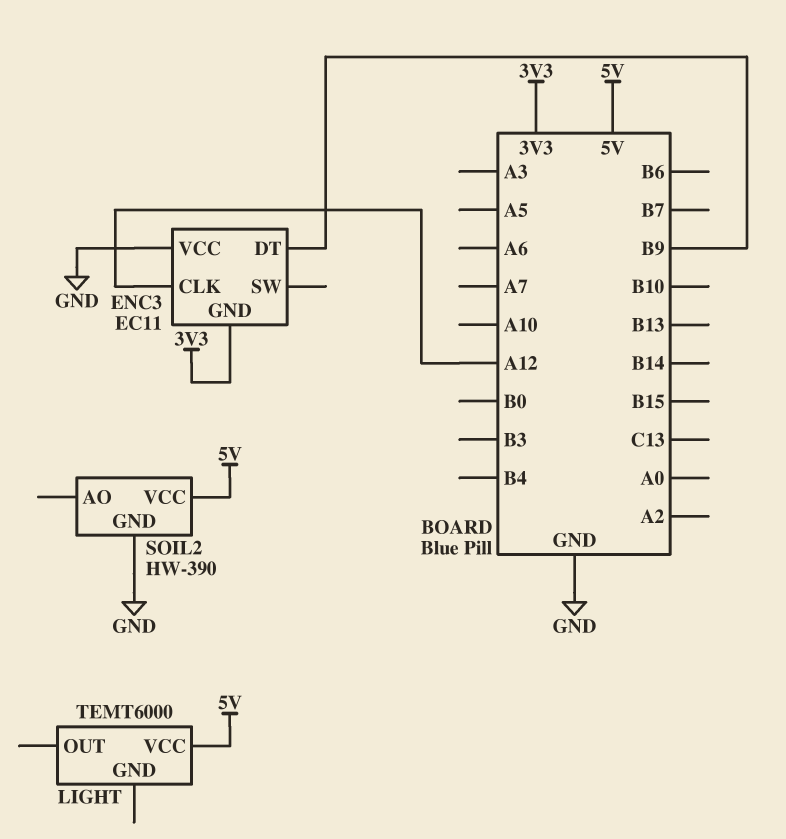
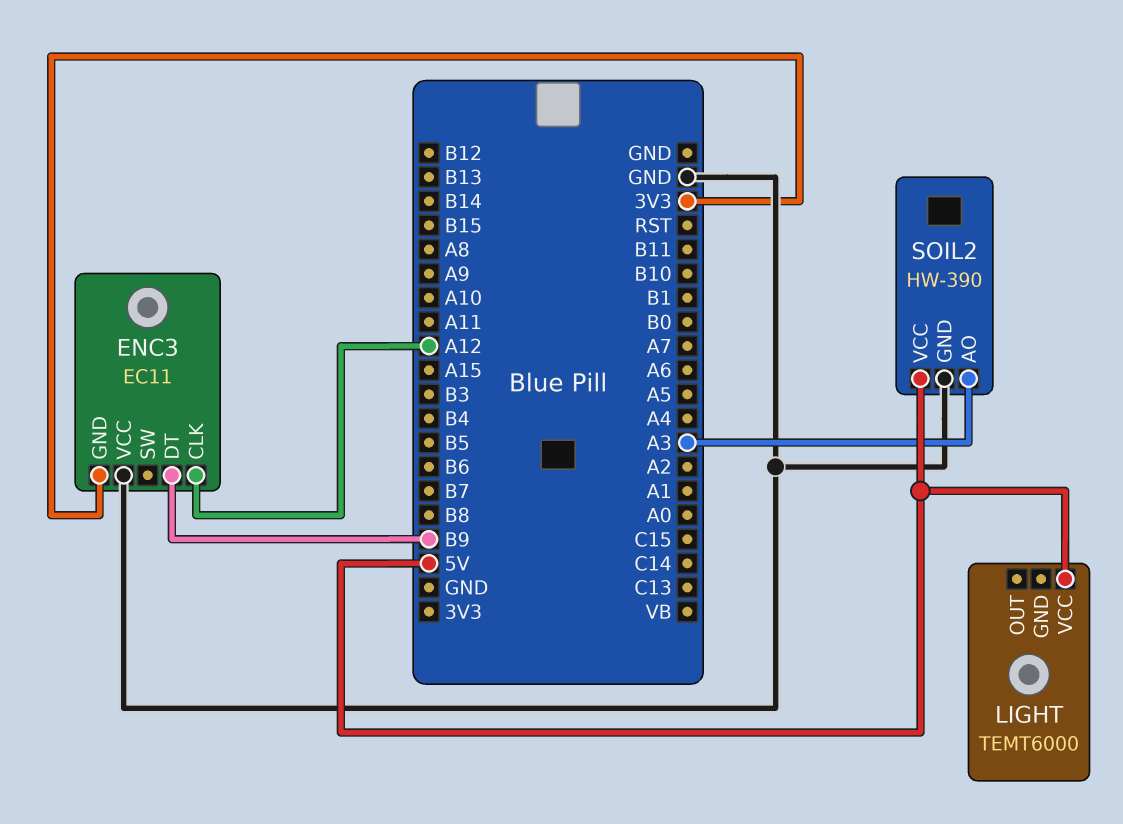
SOIL2 pin AO: none -> A3

